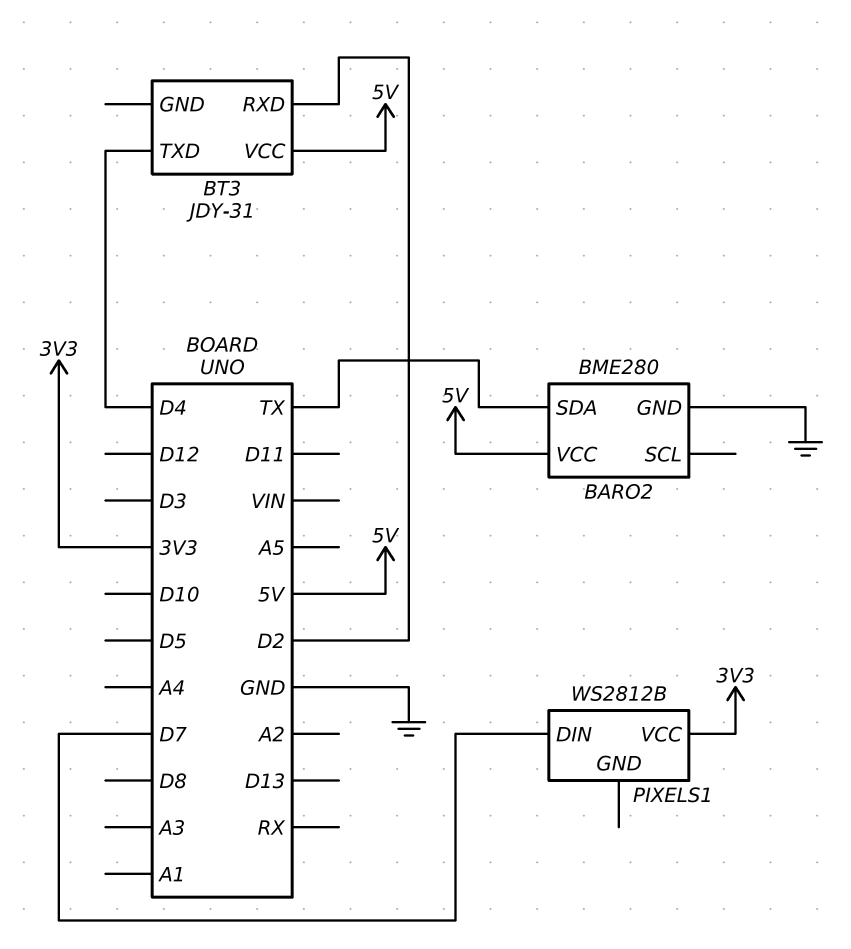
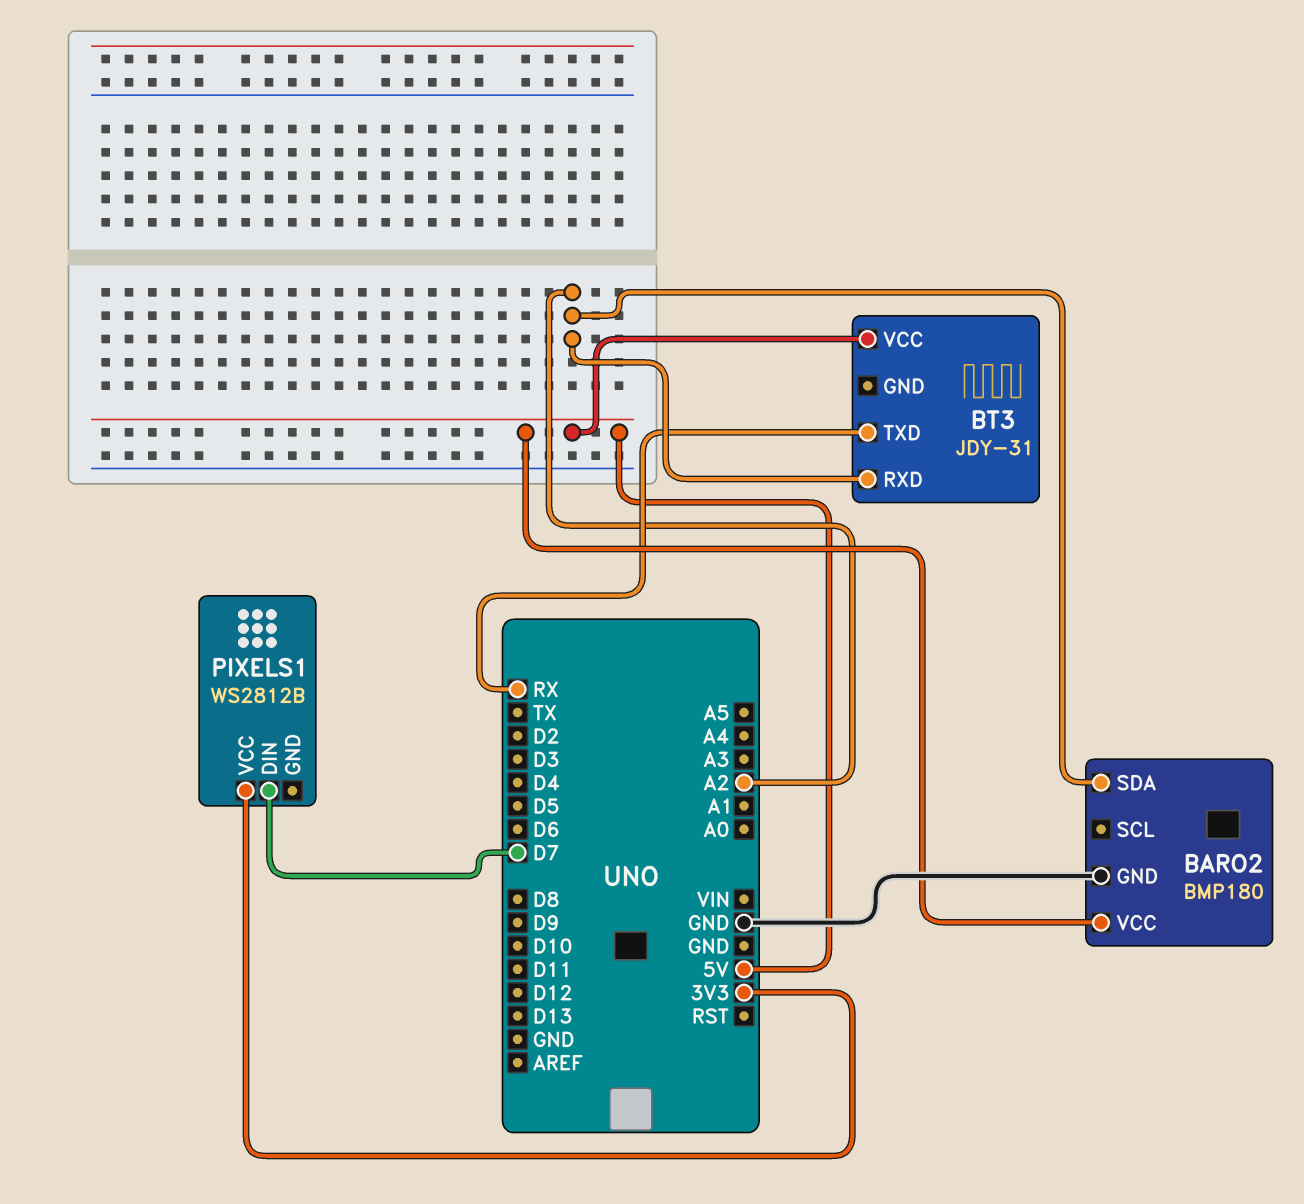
BARO2: BME280 -> BMP180
BARO2 pin SDA: TX -> A2
BT3 pin RXD: D2 -> A2
BT3 pin TXD: D4 -> RX

